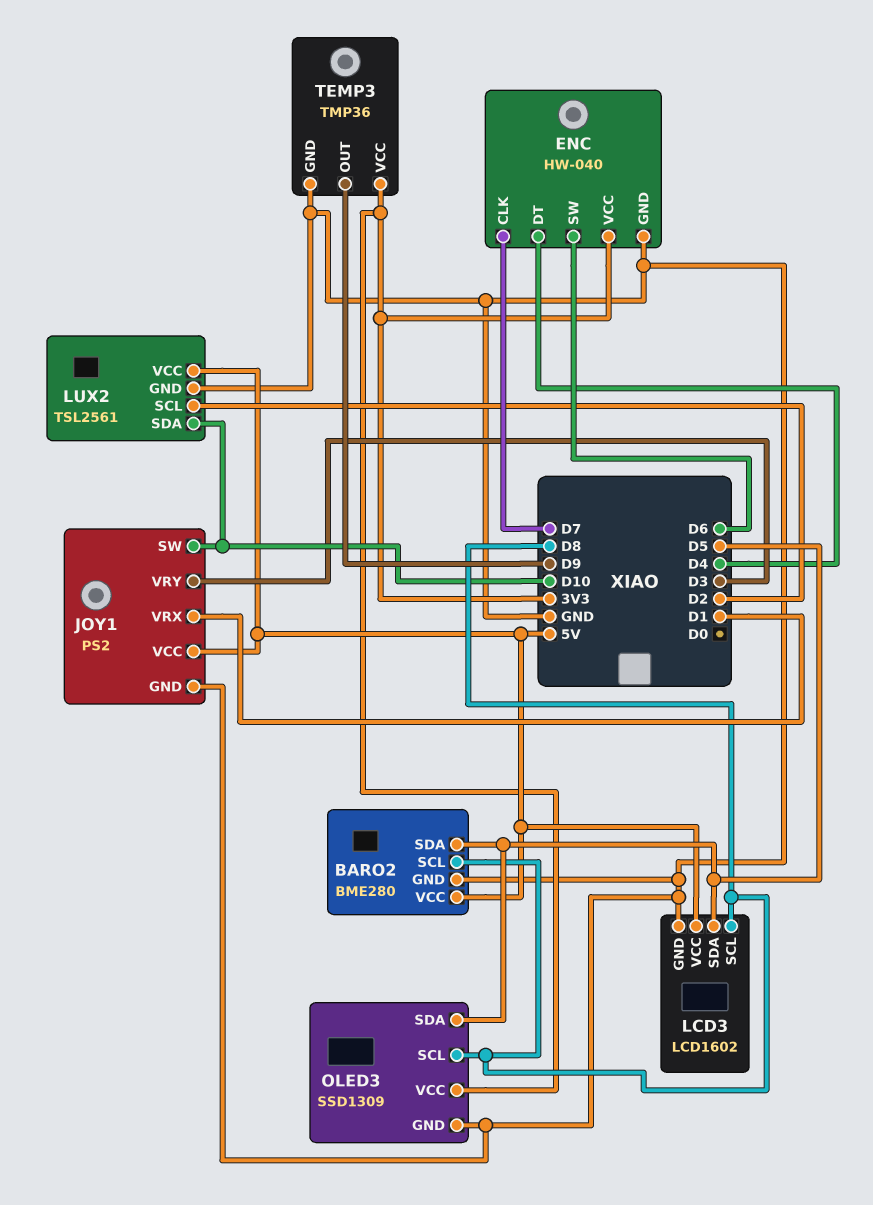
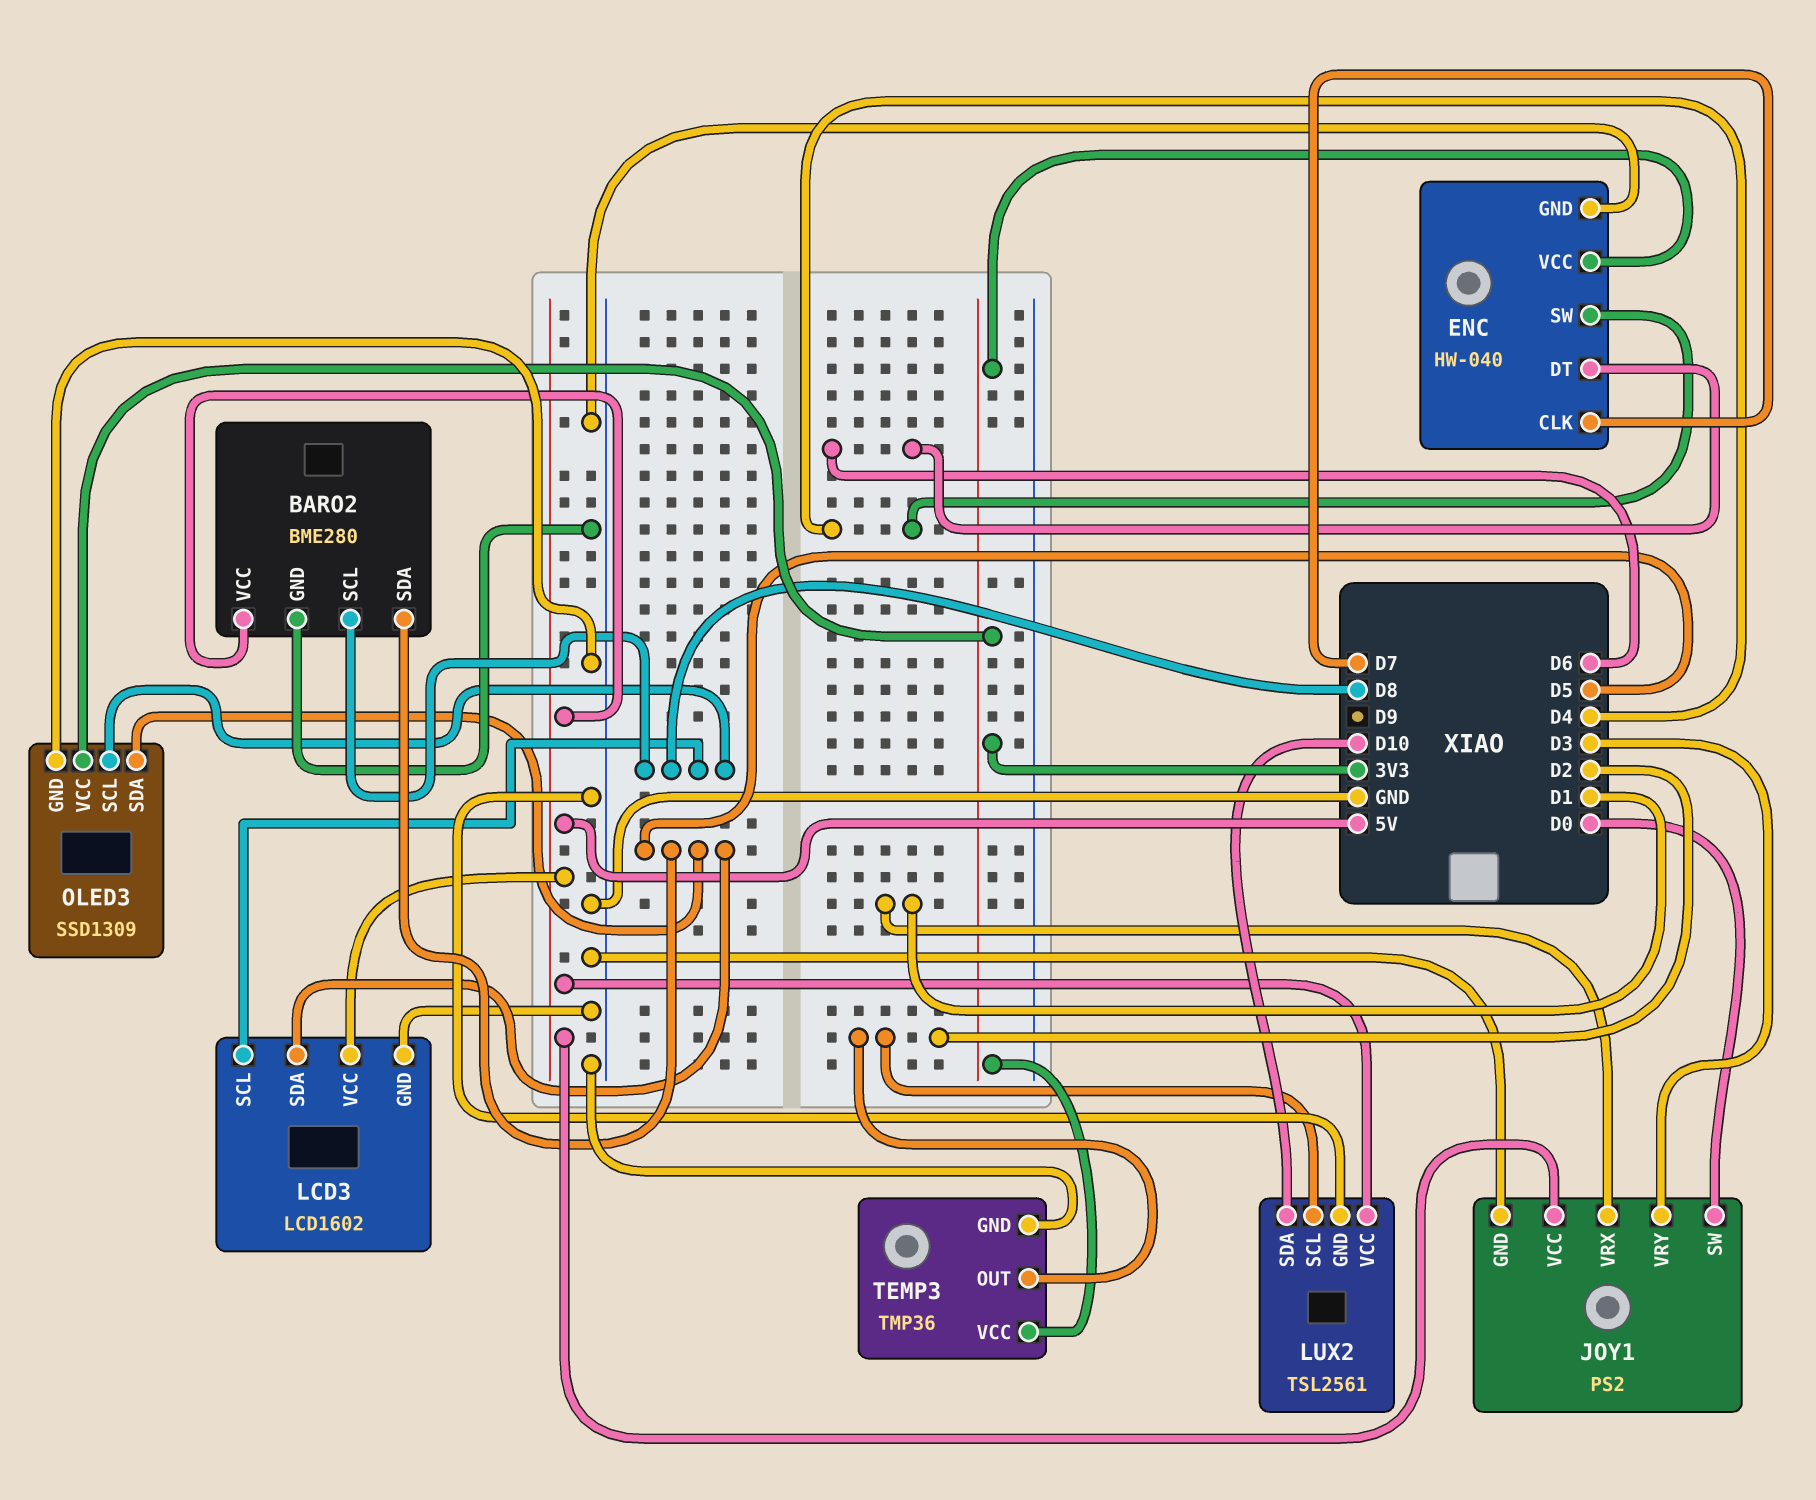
ENC pin DT: D4 -> D6
ENC pin SW: D6 -> D4
JOY1 pin SW: D10 -> D0
TEMP3 pin OUT: D9 -> D2

